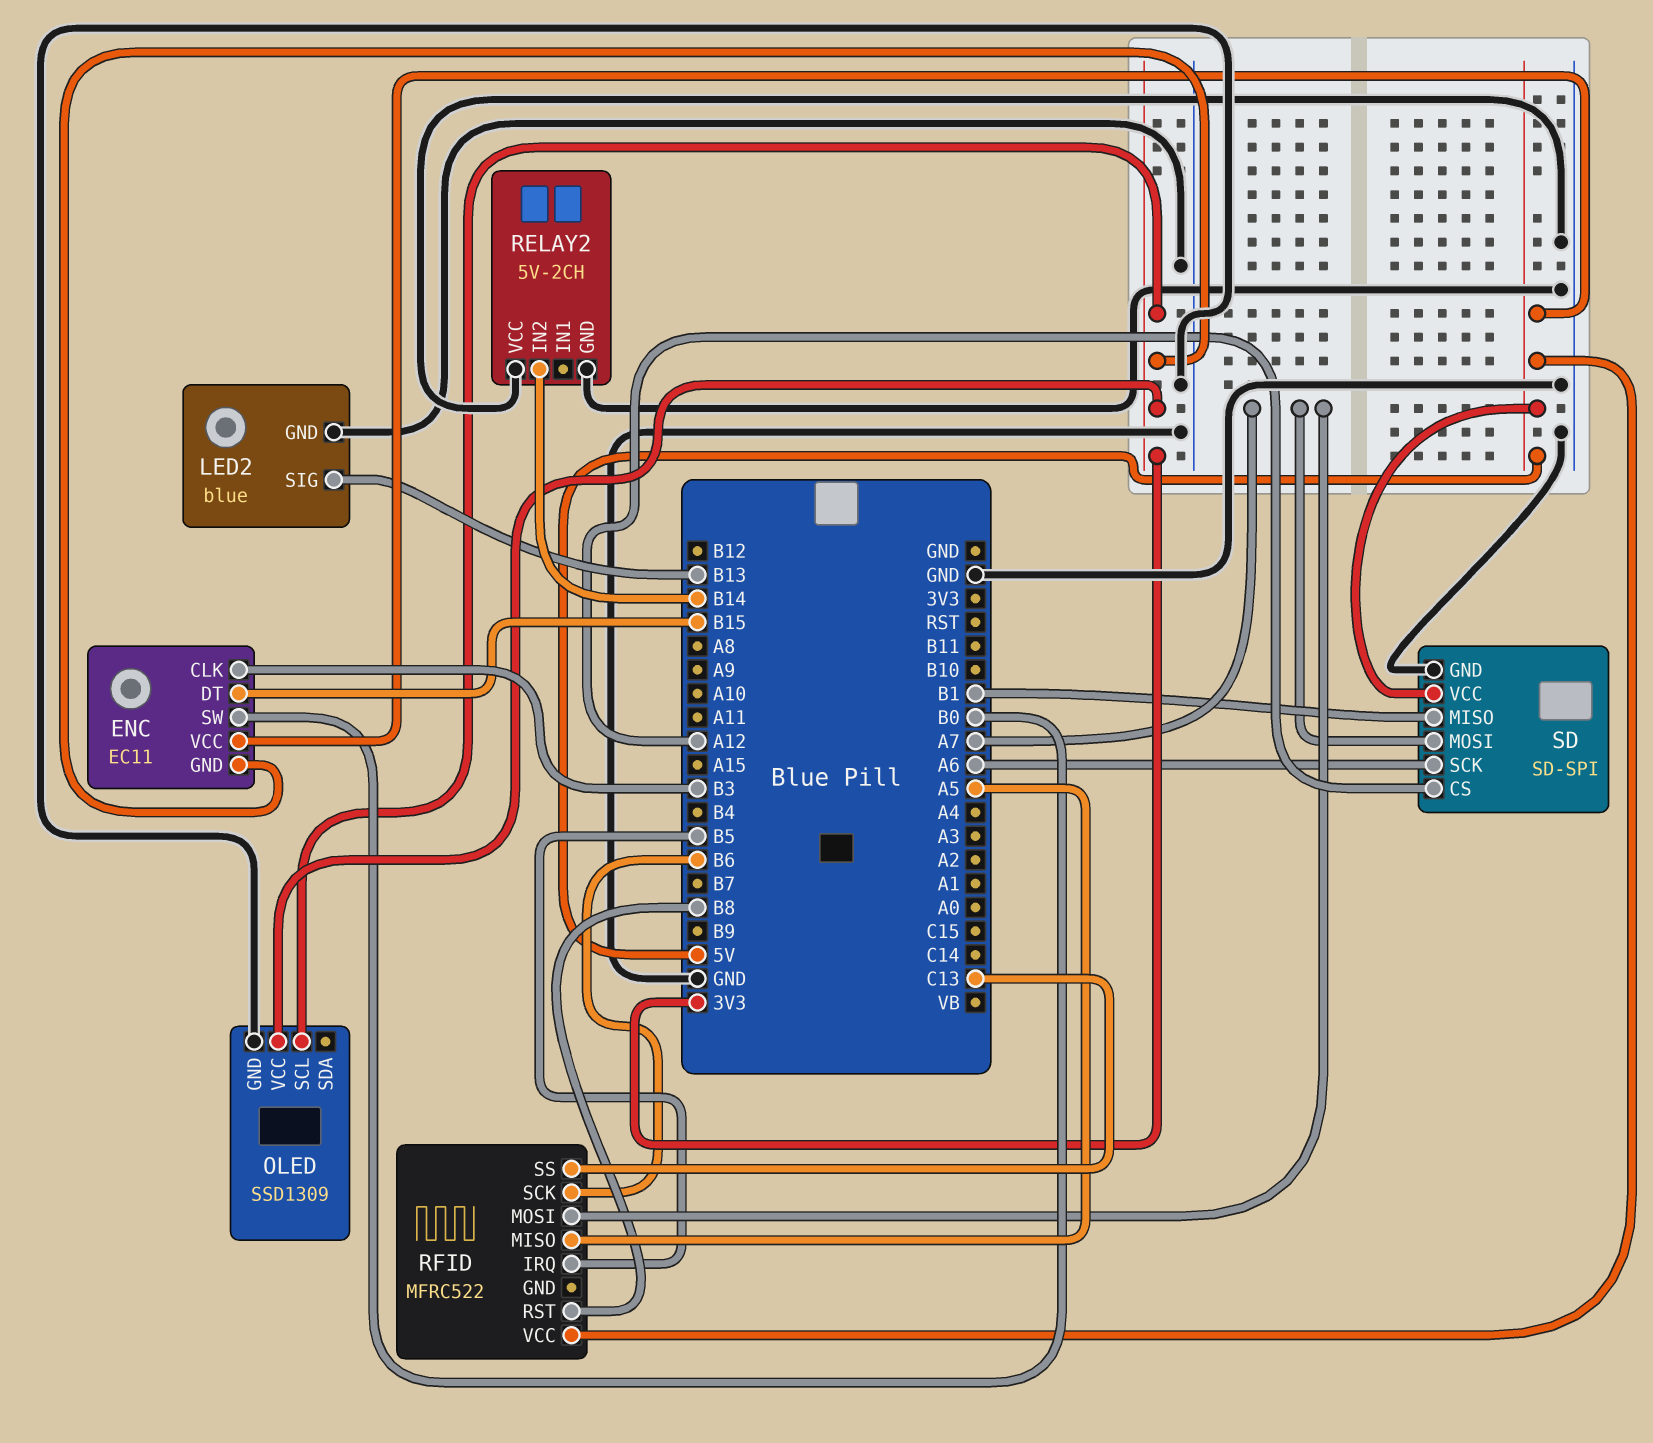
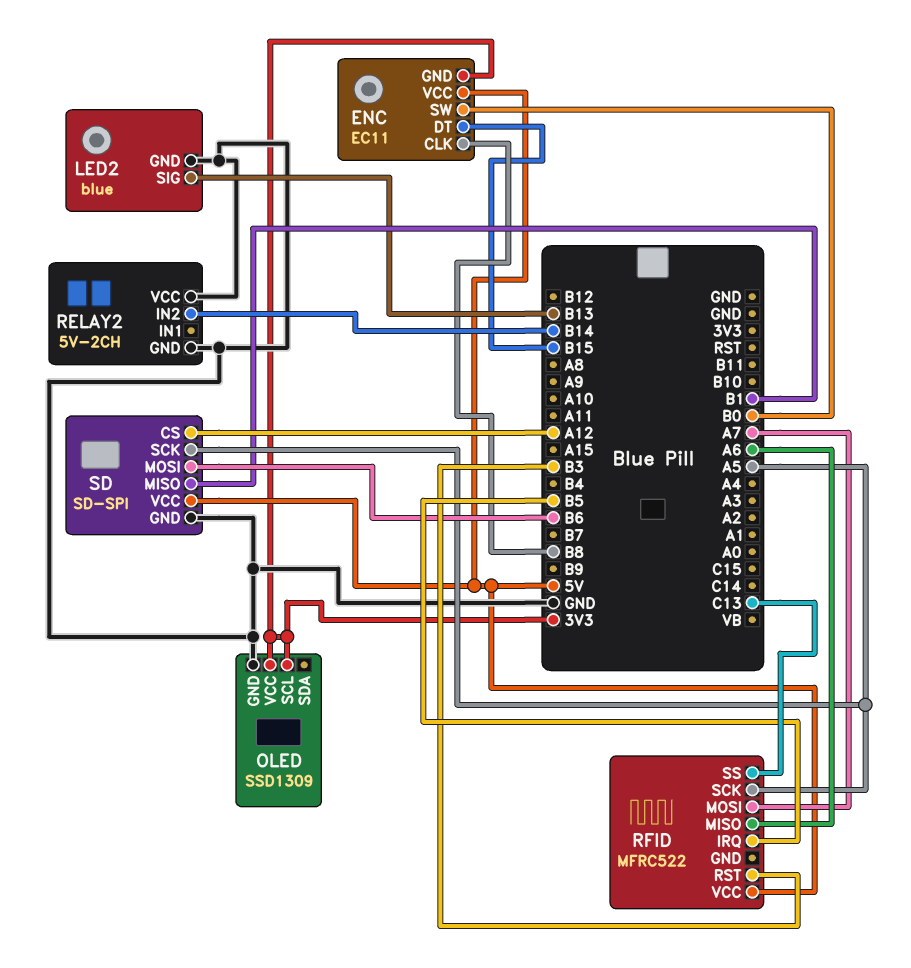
ENC pin CLK: B3 -> B8
RFID pin MISO: A5 -> A6
RFID pin RST: B8 -> B3
RFID pin SCK: B6 -> A5
SD pin MOSI: A7 -> B6
SD pin SCK: A6 -> A5

